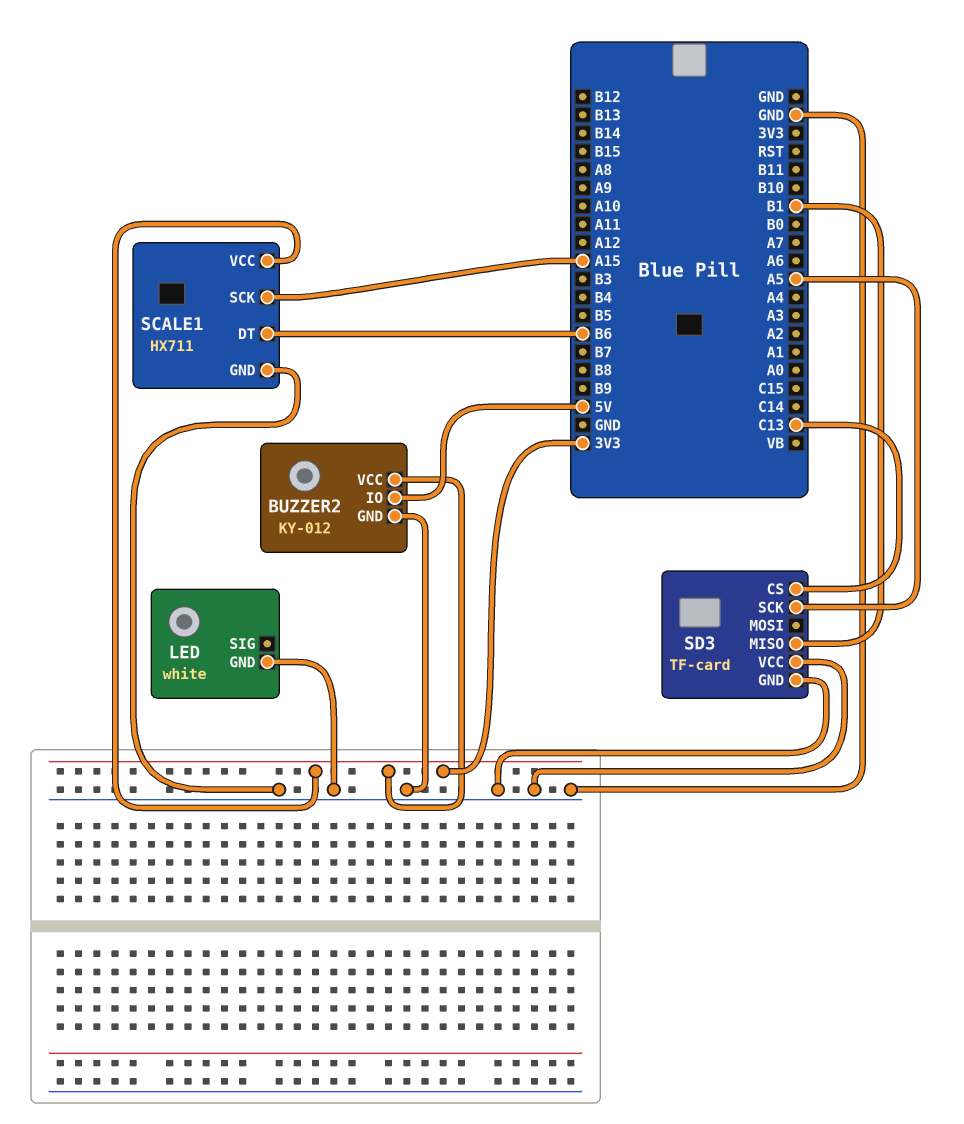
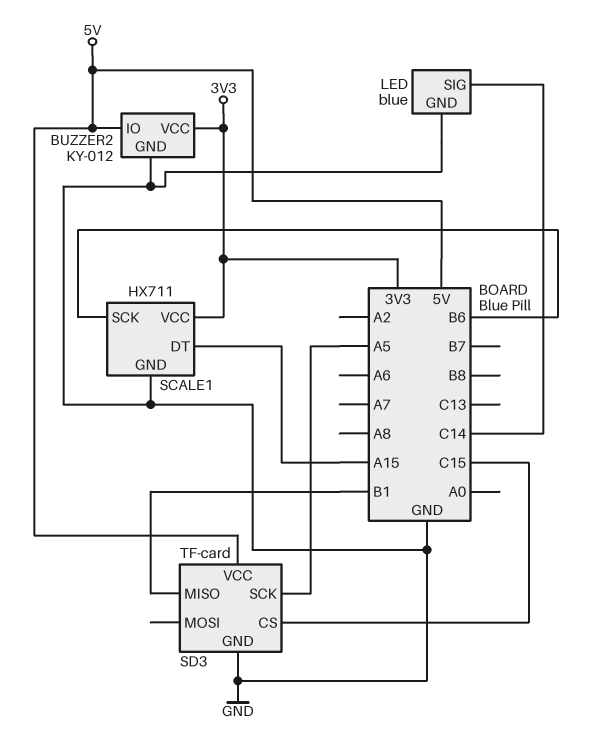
LED: white -> blue
LED pin SIG: none -> C14
SCALE1 pin DT: B6 -> A15
SCALE1 pin SCK: A15 -> B6
SD3 pin CS: C13 -> C15
SD3 pin VCC: GND -> 5V

